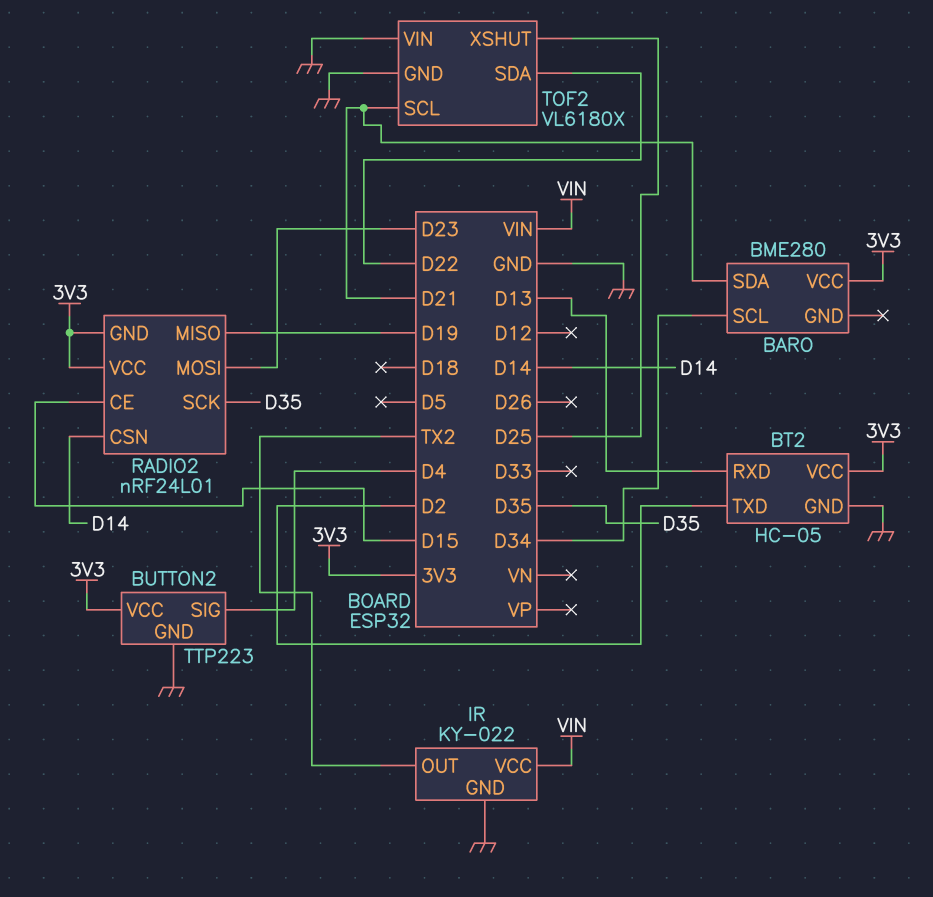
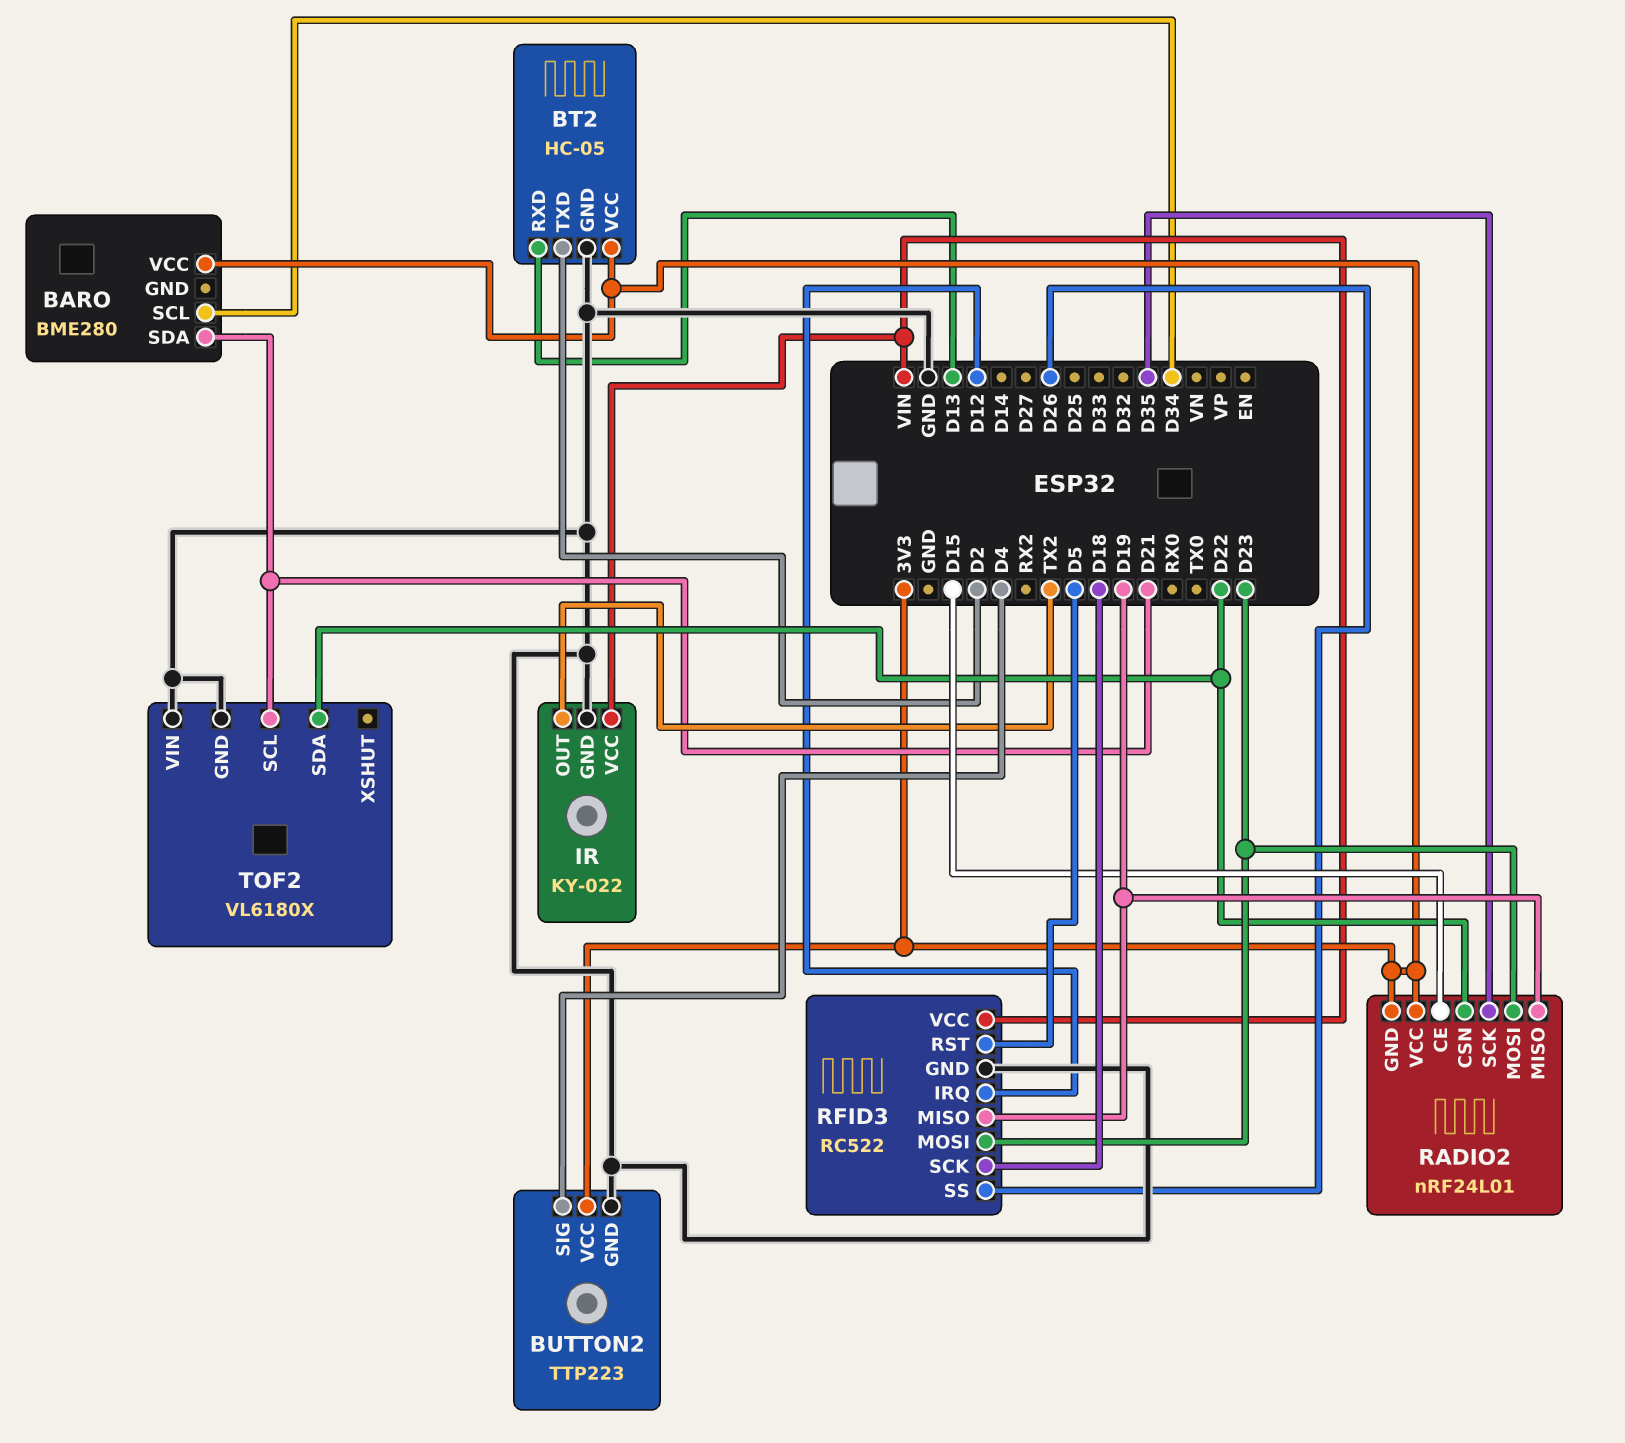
RADIO2 pin CSN: D14 -> D22
RFID3: none -> RC522
RFID3 pin GND: none -> GND
RFID3 pin IRQ: none -> D12
RFID3 pin MISO: none -> D19
RFID3 pin MOSI: none -> D23
RFID3 pin RST: none -> D5
RFID3 pin SCK: none -> D18
RFID3 pin SS: none -> D26
RFID3 pin VCC: none -> VIN
TOF2 pin XSHUT: D25 -> none

